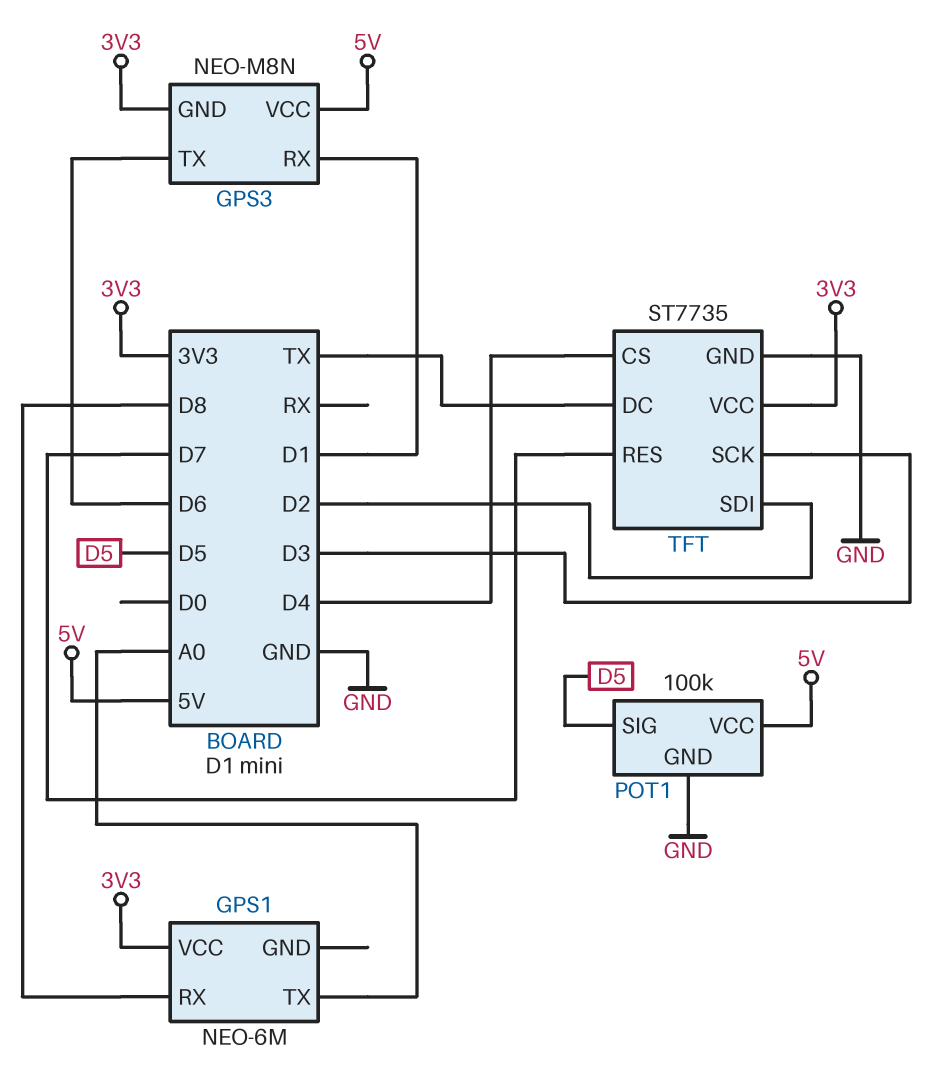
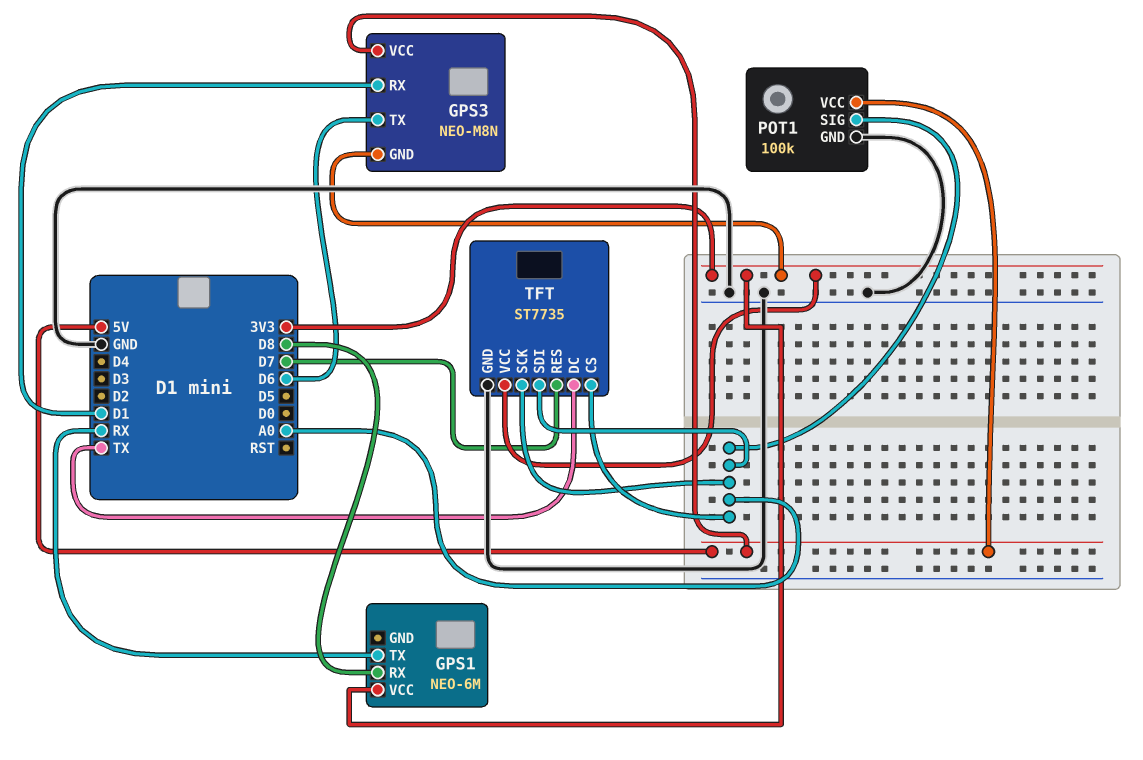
GPS1 pin TX: A0 -> RX
POT1 pin SIG: D5 -> A0
TFT pin CS: D4 -> A0
TFT pin SCK: D3 -> A0
TFT pin SDI: D2 -> A0

